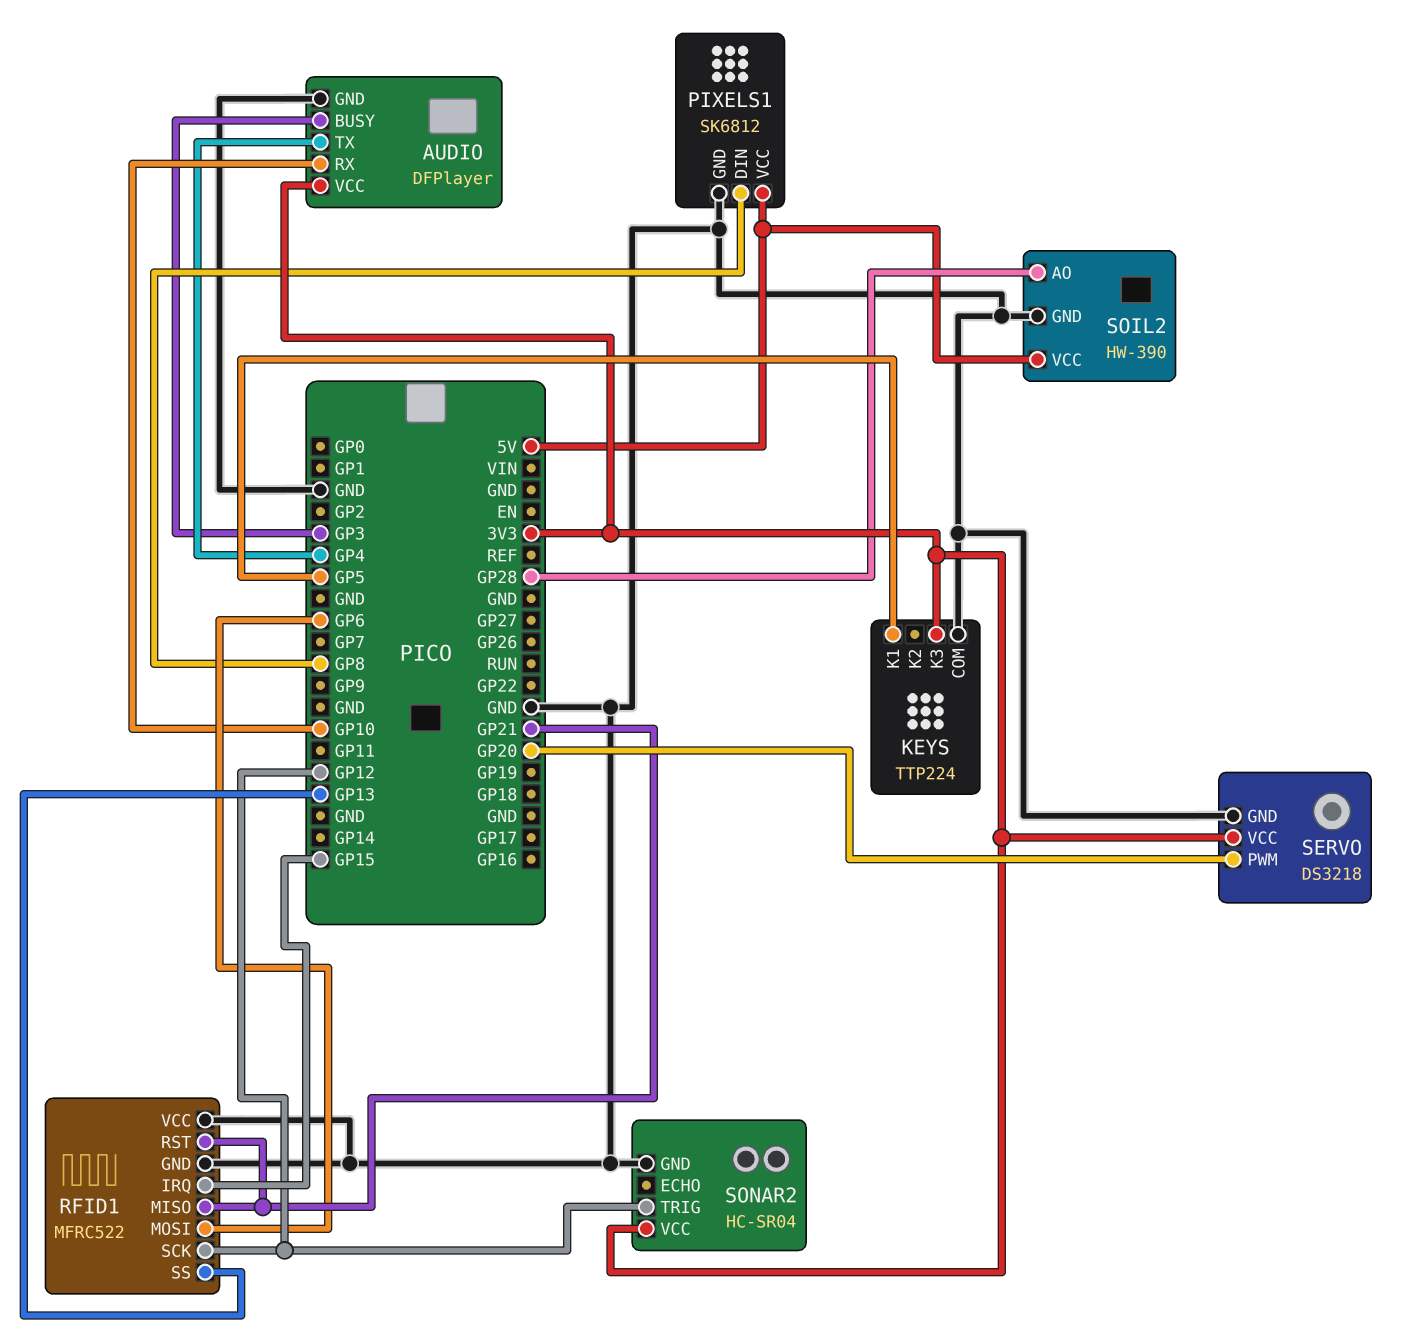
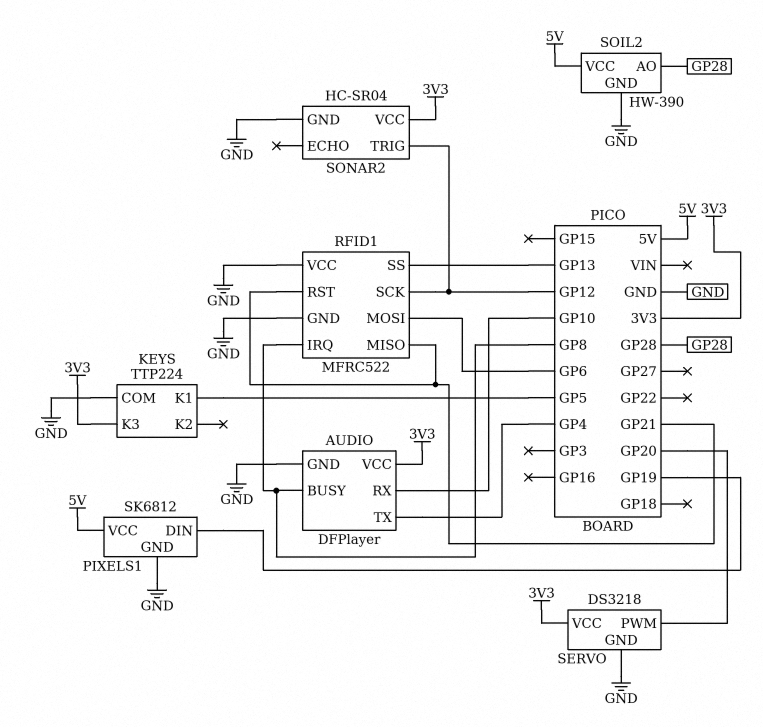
AUDIO pin BUSY: GP3 -> GP8
PIXELS1 pin DIN: GP8 -> GP19
RFID1 pin IRQ: GP15 -> GP8

